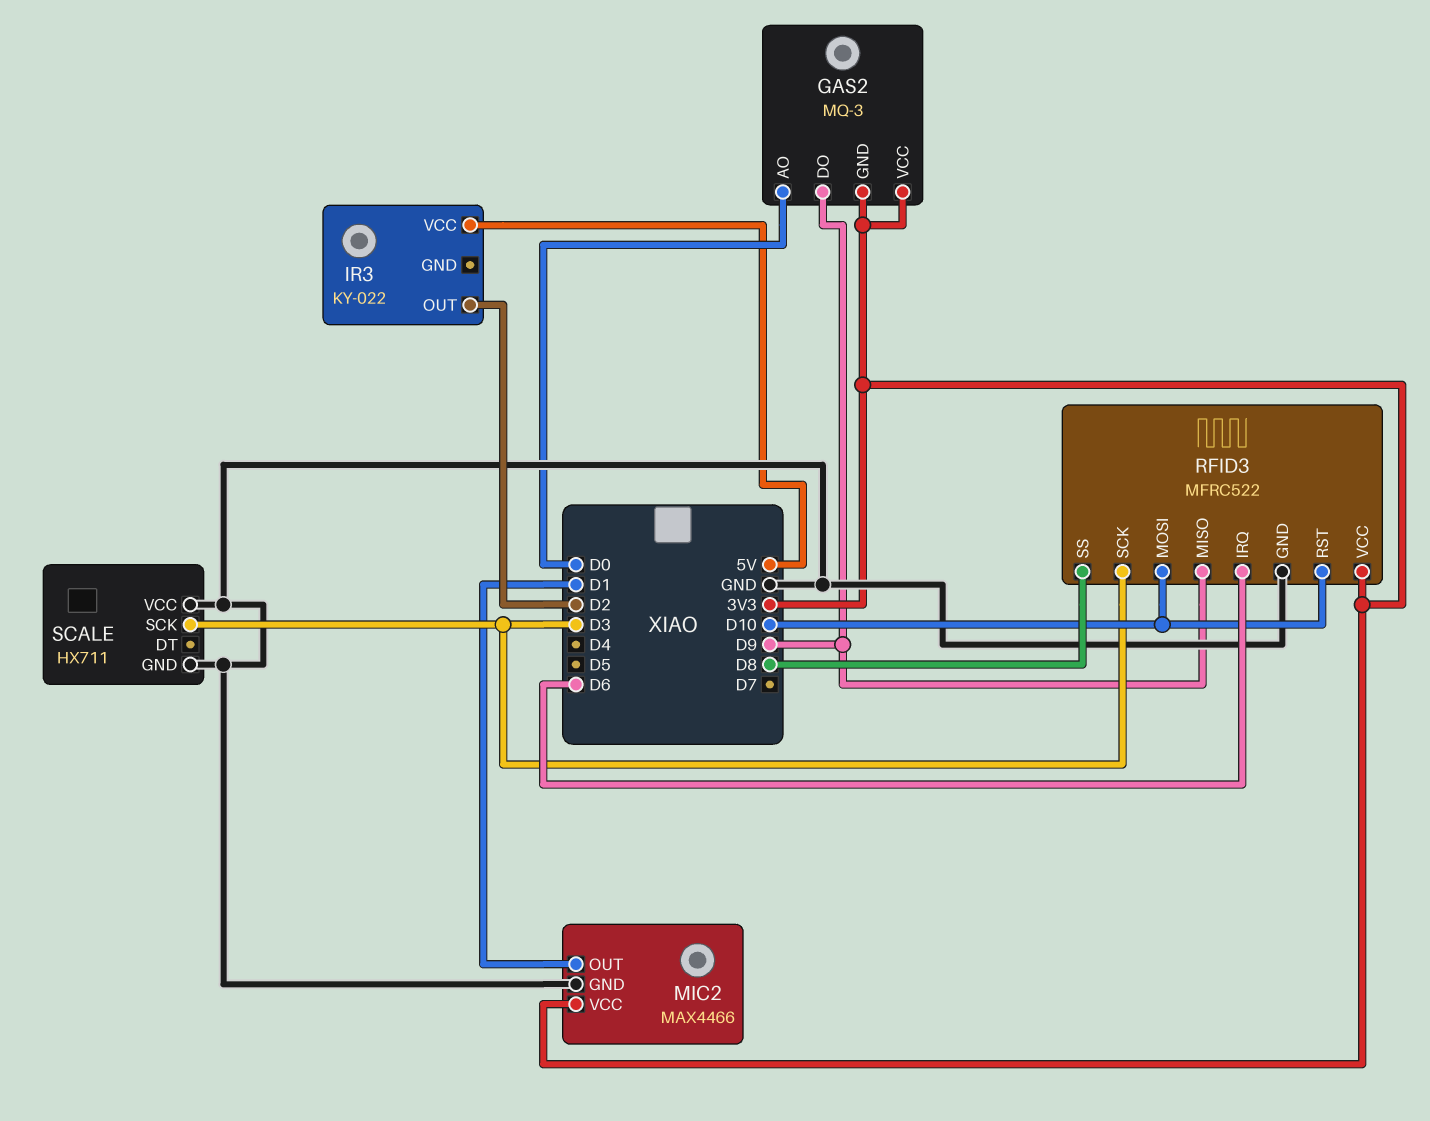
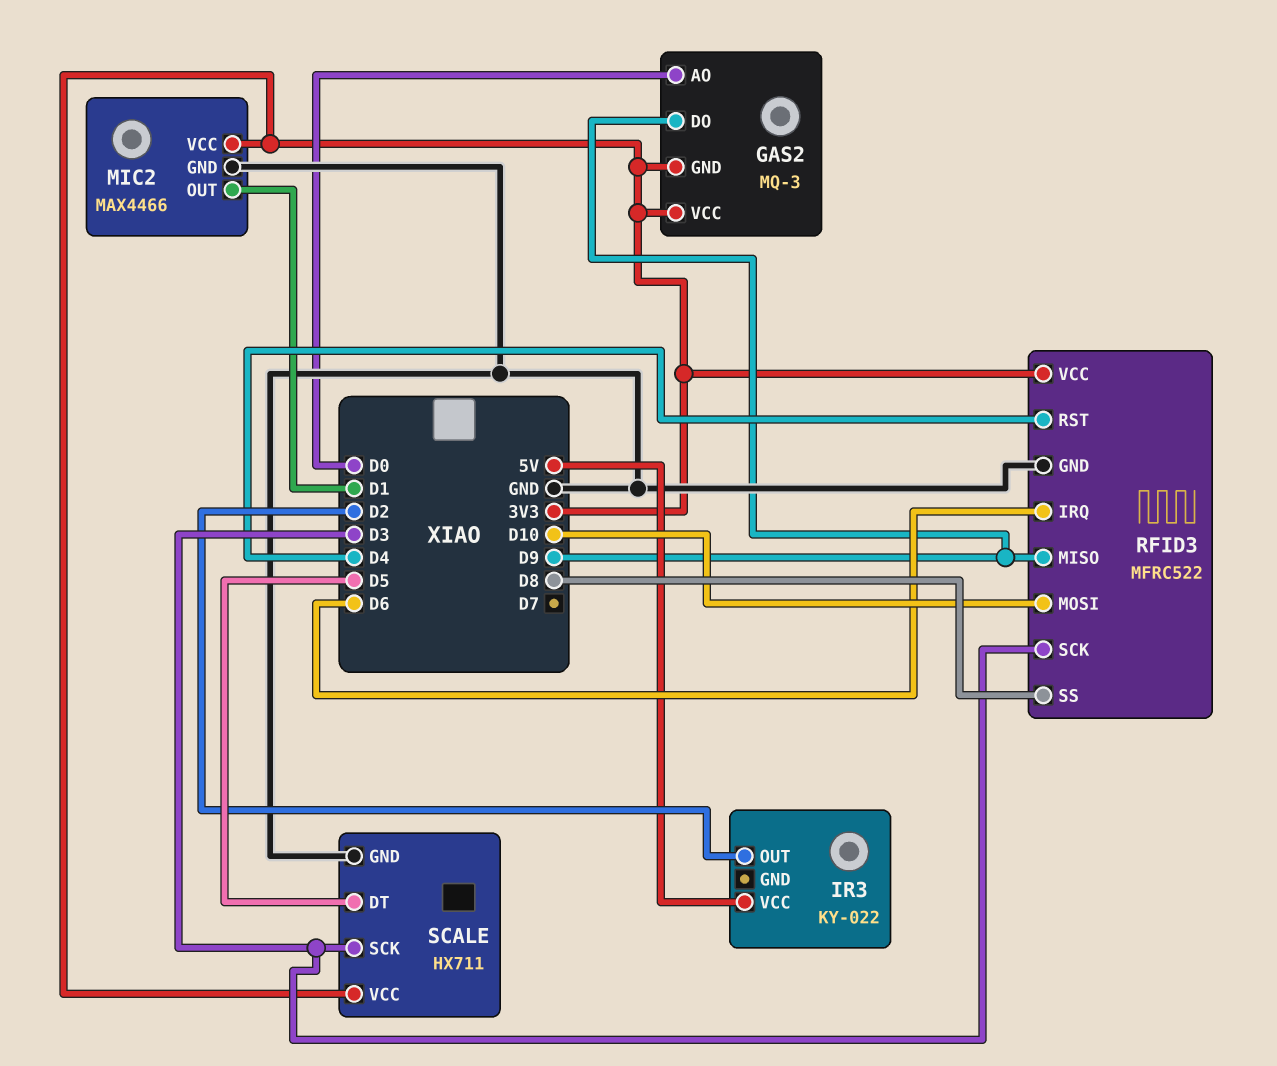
RFID3 pin RST: D10 -> D4
SCALE pin DT: none -> D5
SCALE pin VCC: GND -> 3V3

